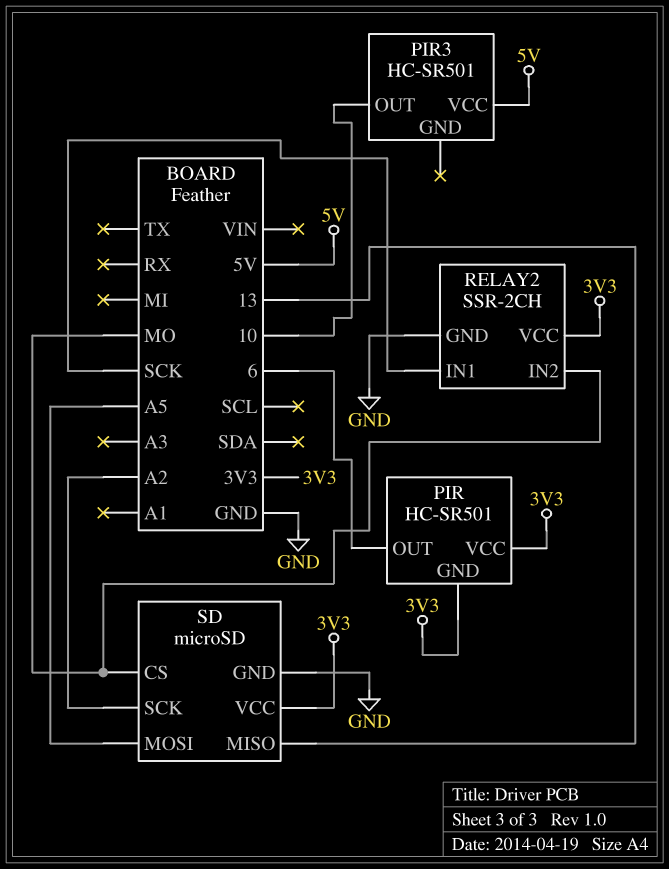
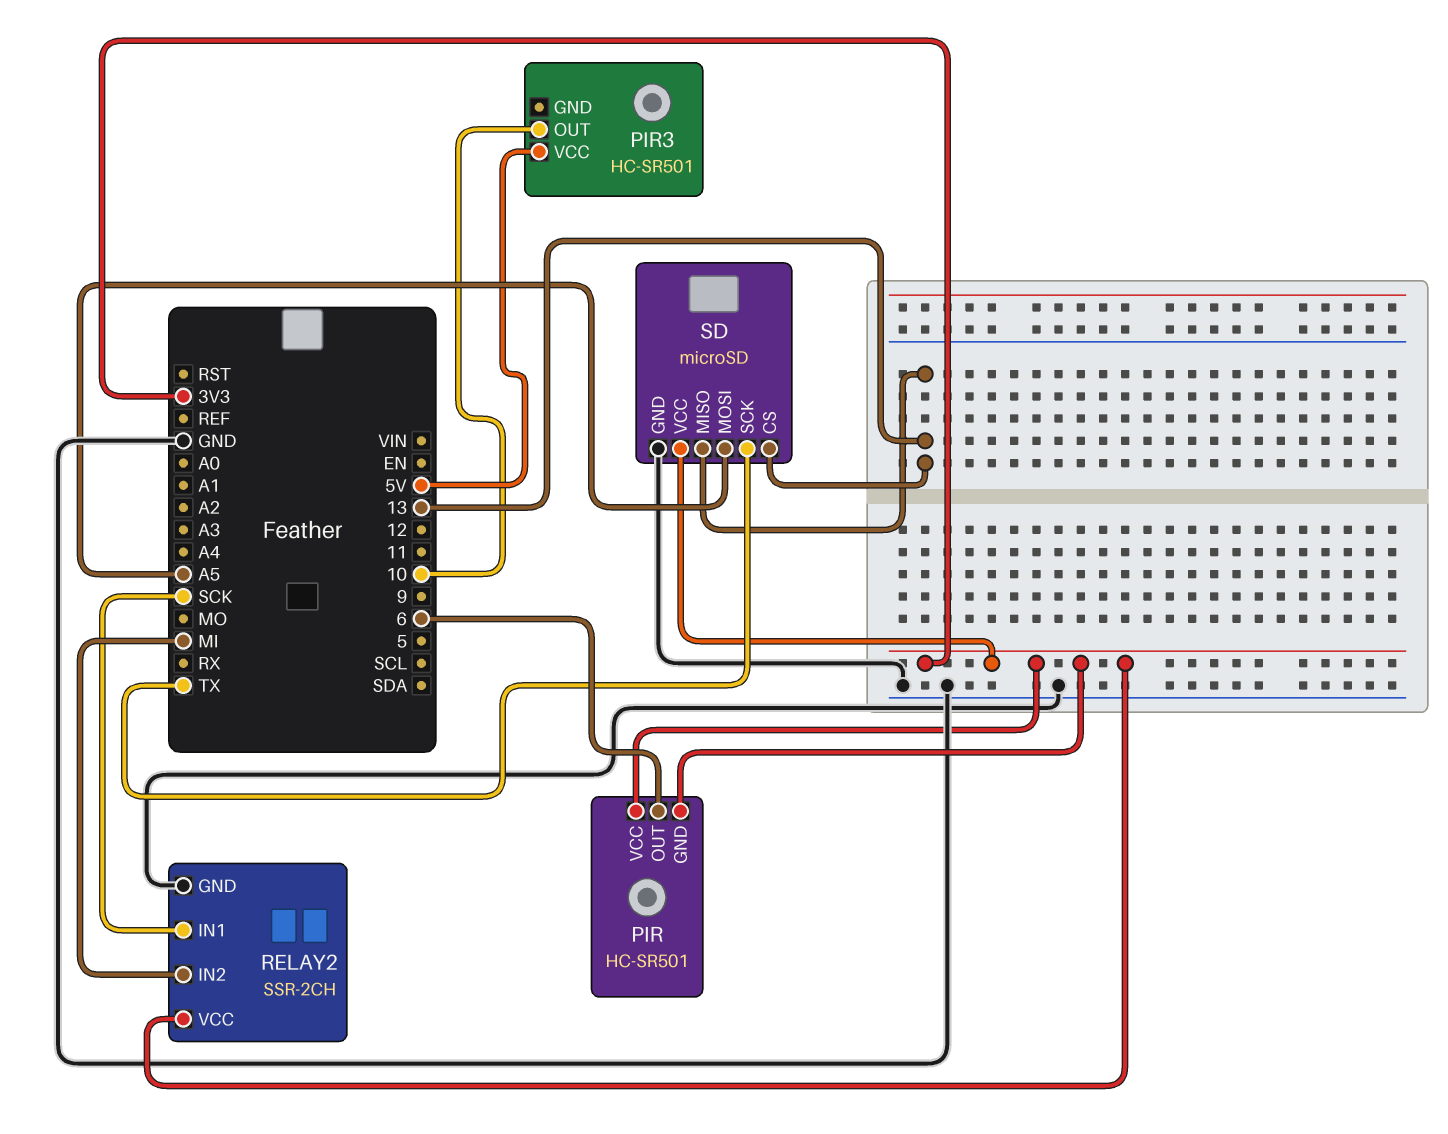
RELAY2 pin IN2: MO -> MI
SD pin CS: MO -> 13
SD pin SCK: A2 -> TX

